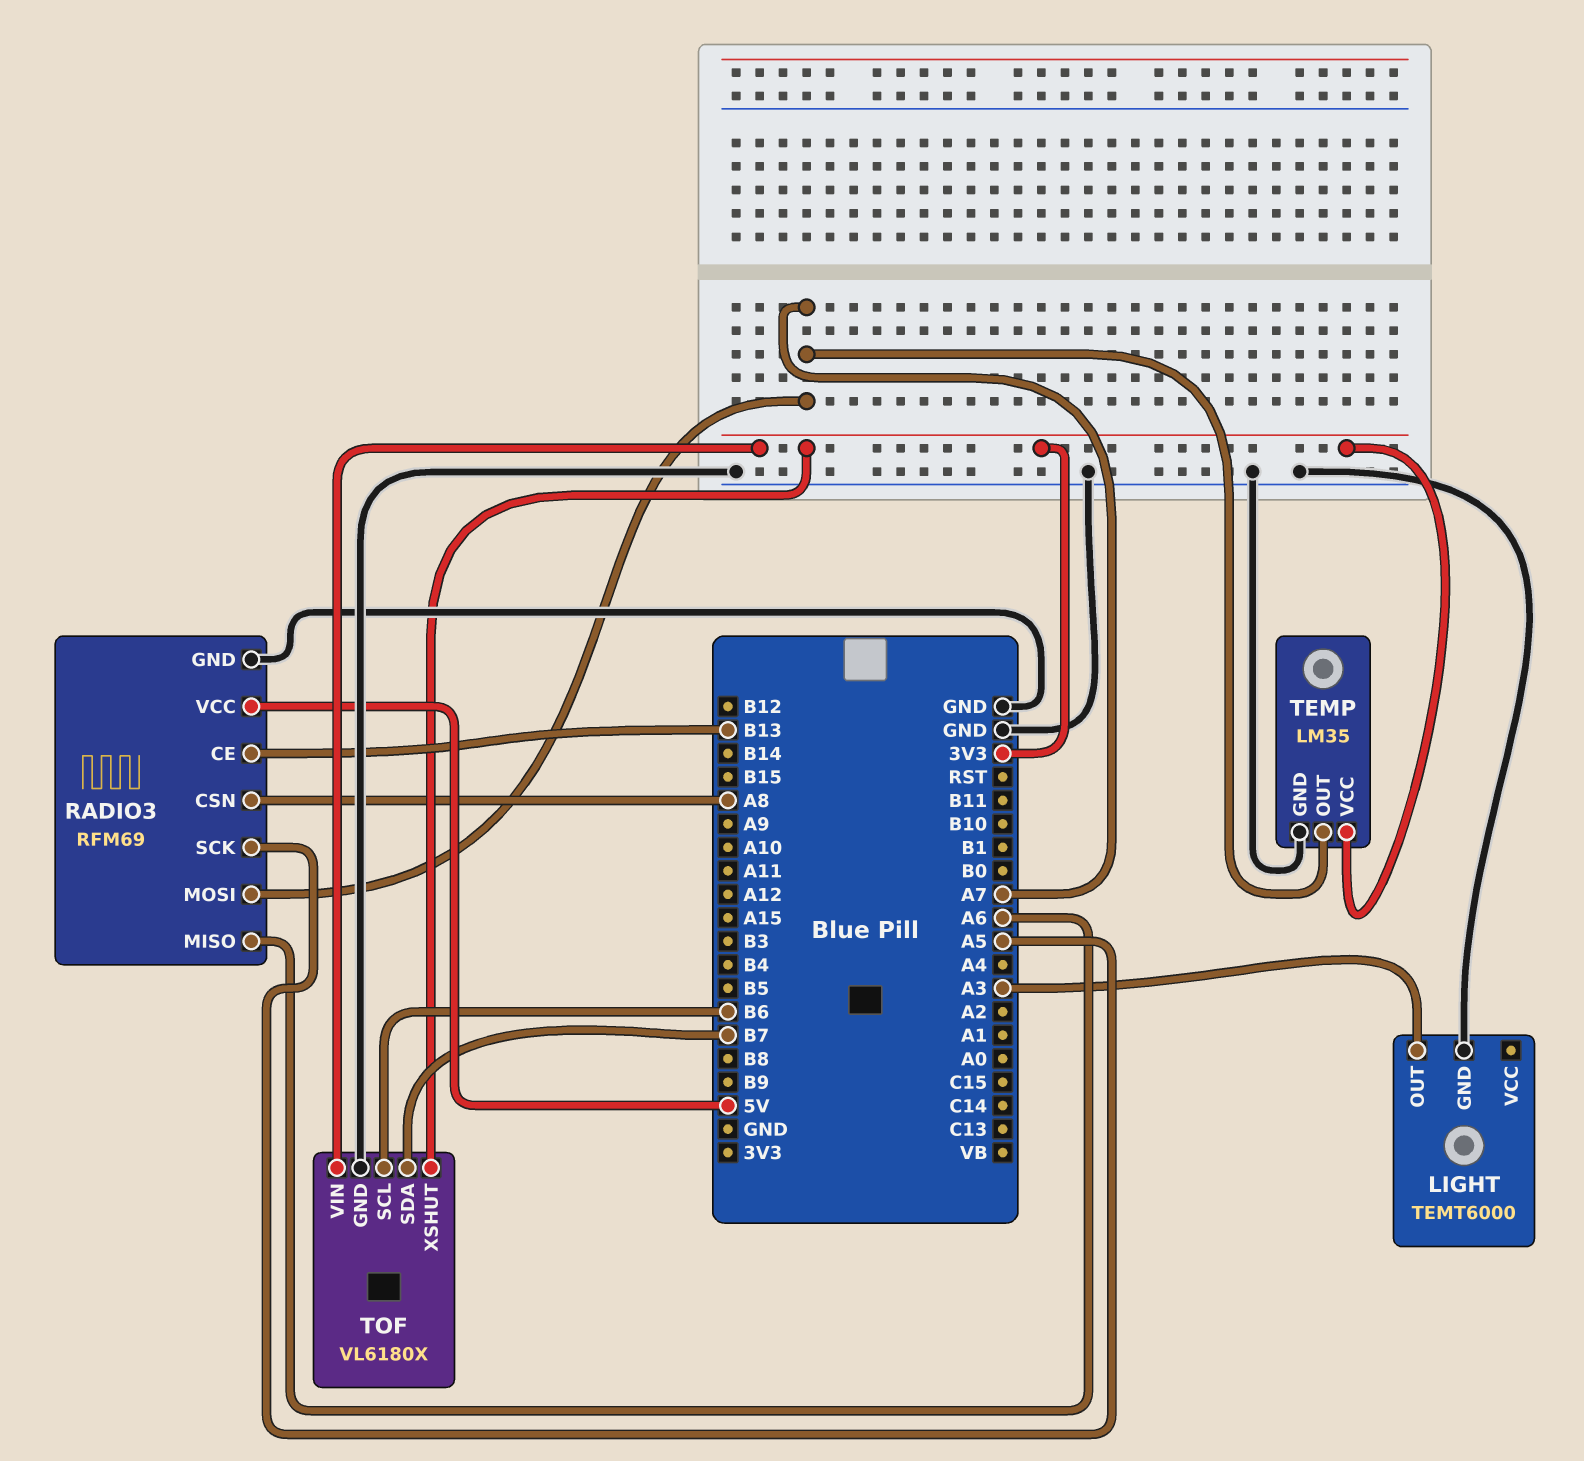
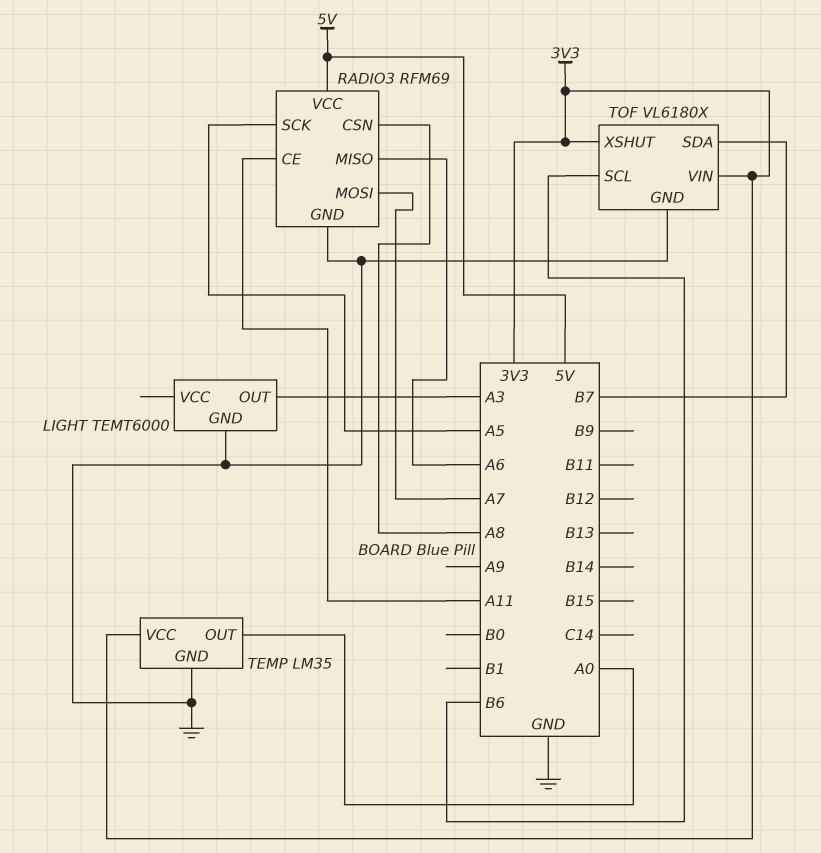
RADIO3 pin CE: B13 -> A11
TEMP pin OUT: A7 -> A0

